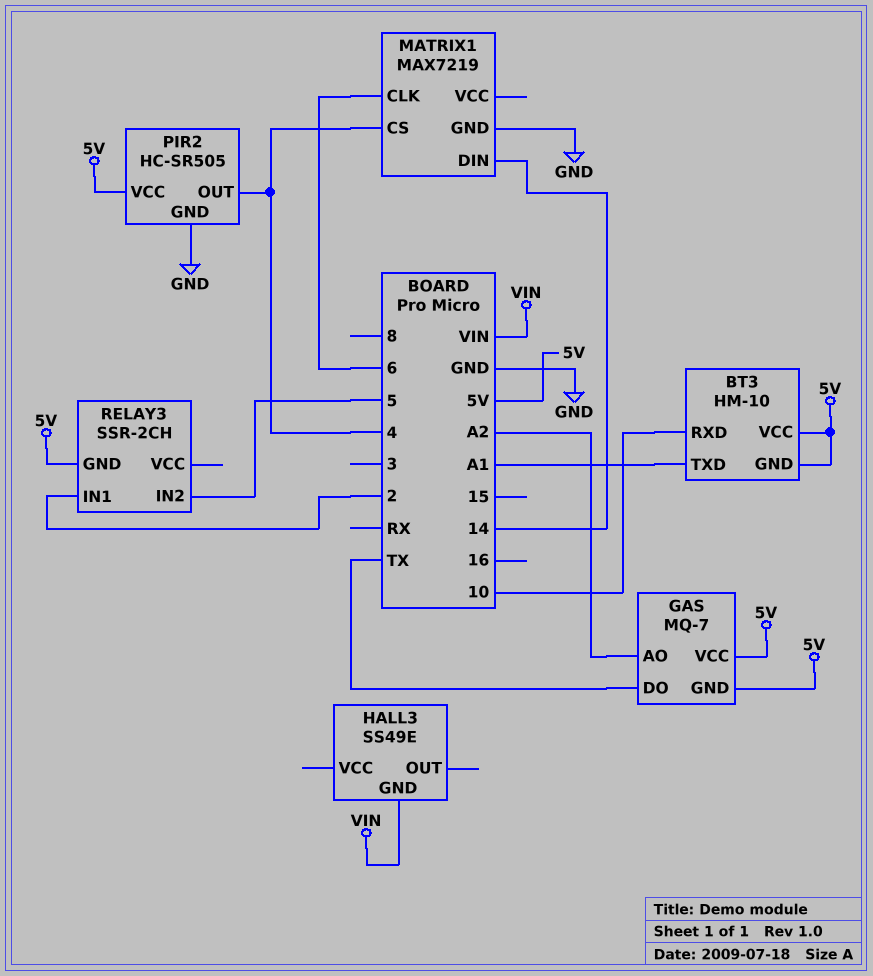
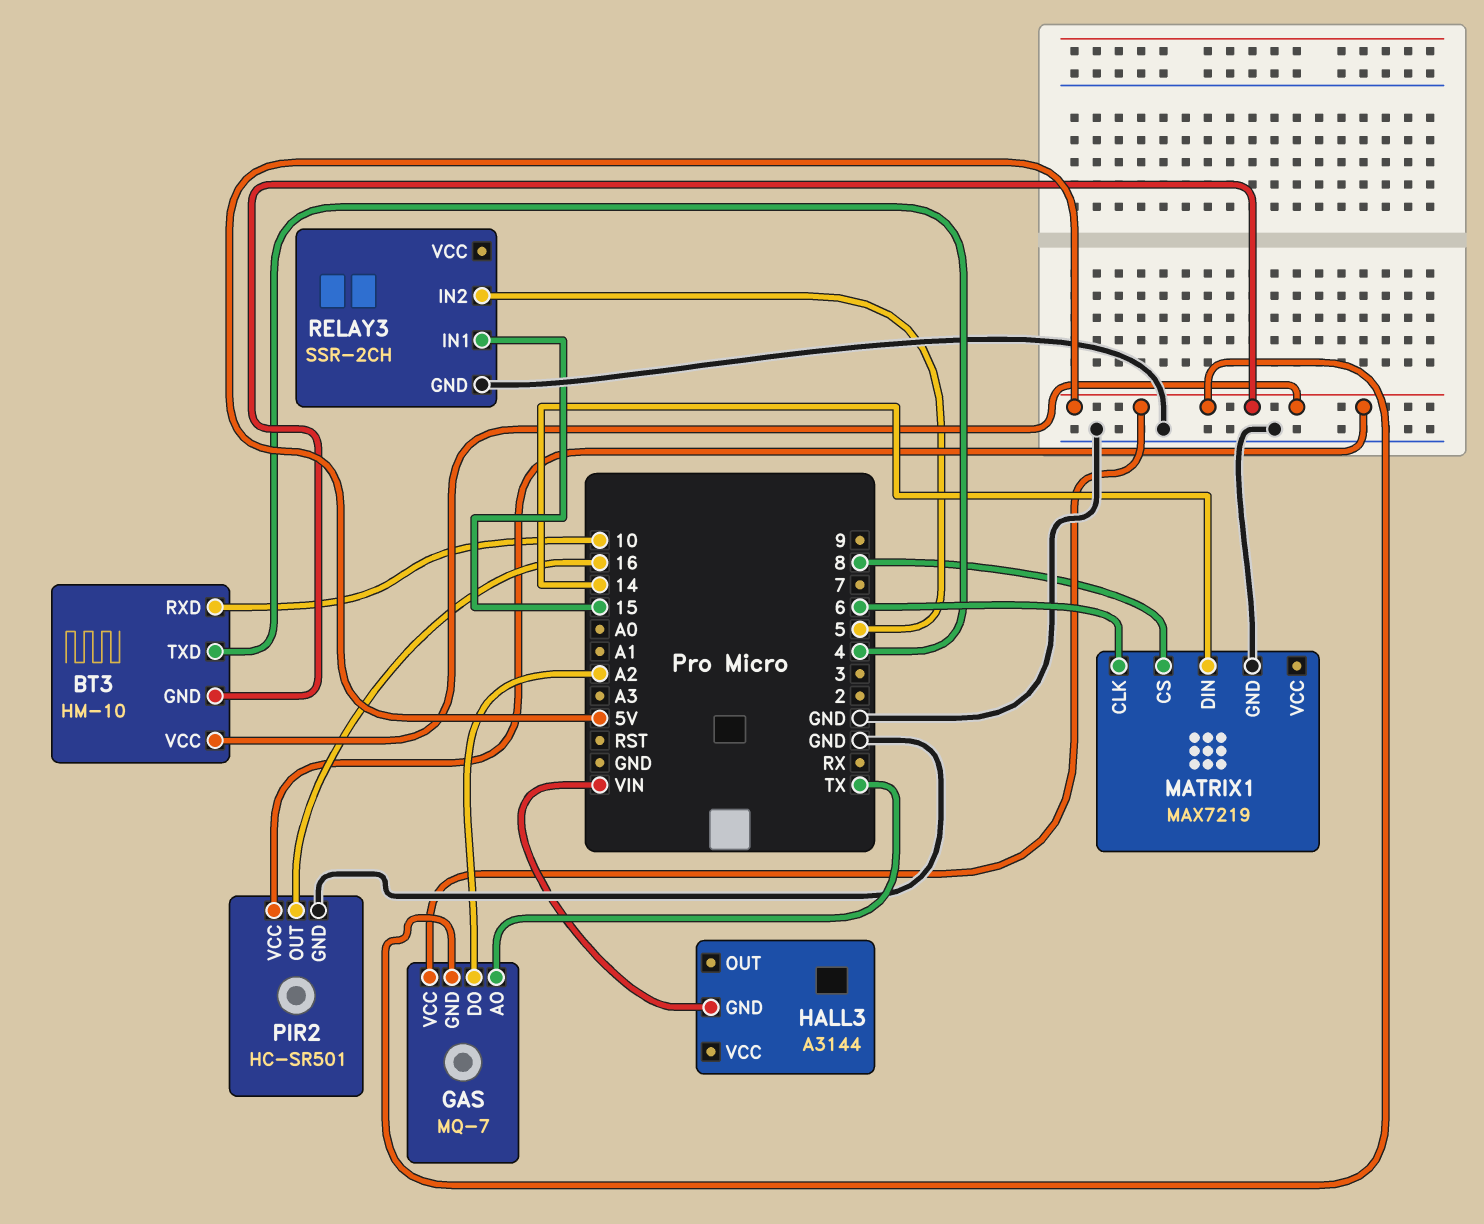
BT3 pin TXD: A1 -> 4
GAS pin AO: A2 -> TX
GAS pin DO: TX -> A2
HALL3: SS49E -> A3144
MATRIX1 pin CS: 4 -> 8
PIR2: HC-SR505 -> HC-SR501
PIR2 pin OUT: 4 -> 16
RELAY3 pin GND: 5V -> GND
RELAY3 pin IN1: 2 -> 15

